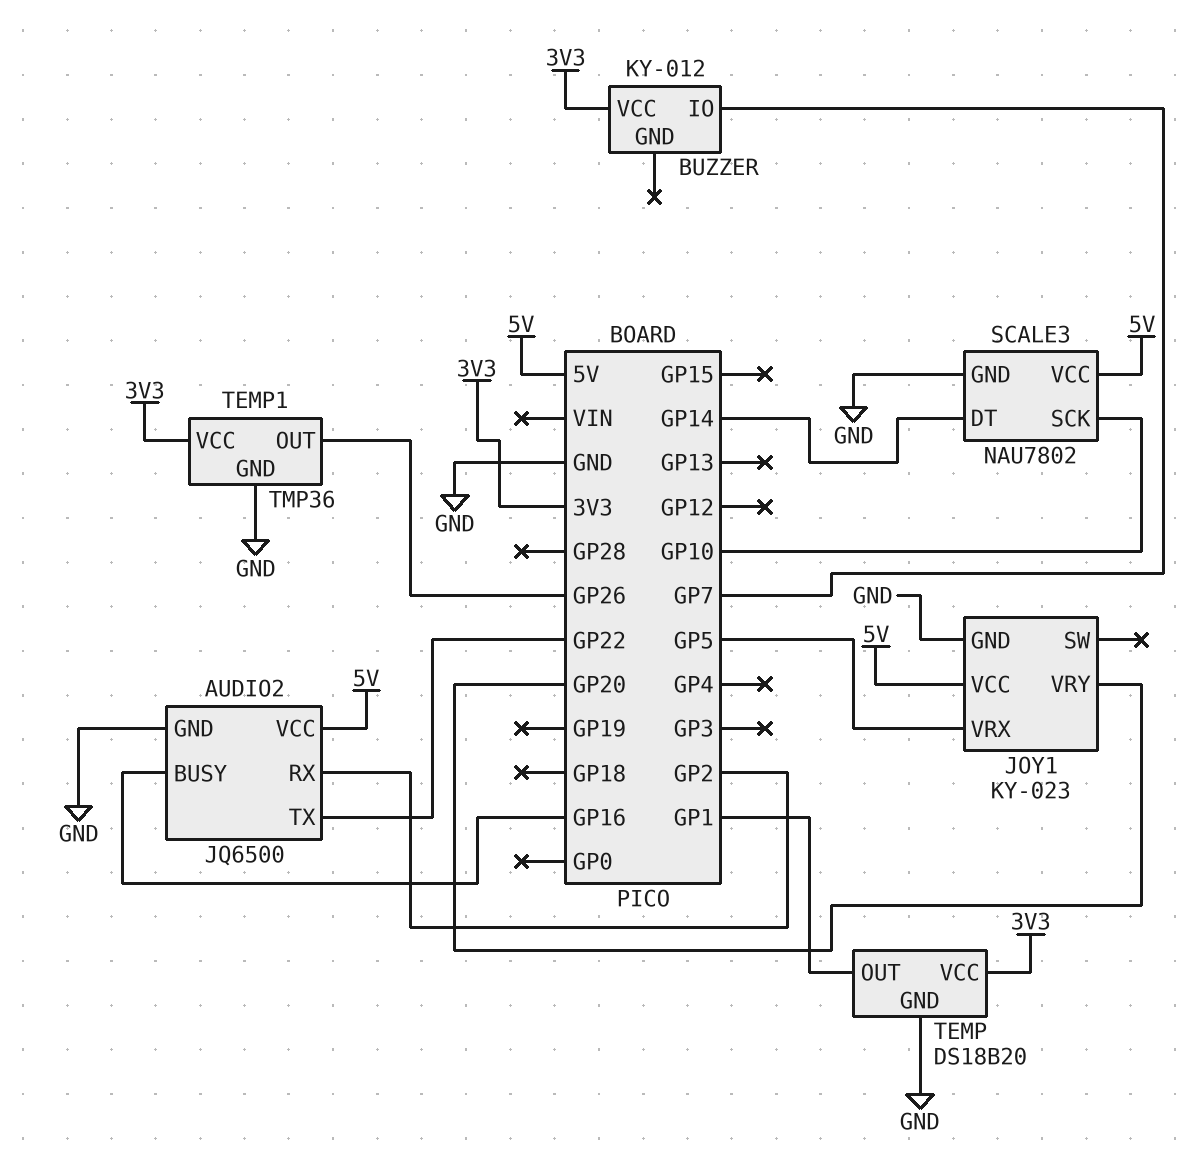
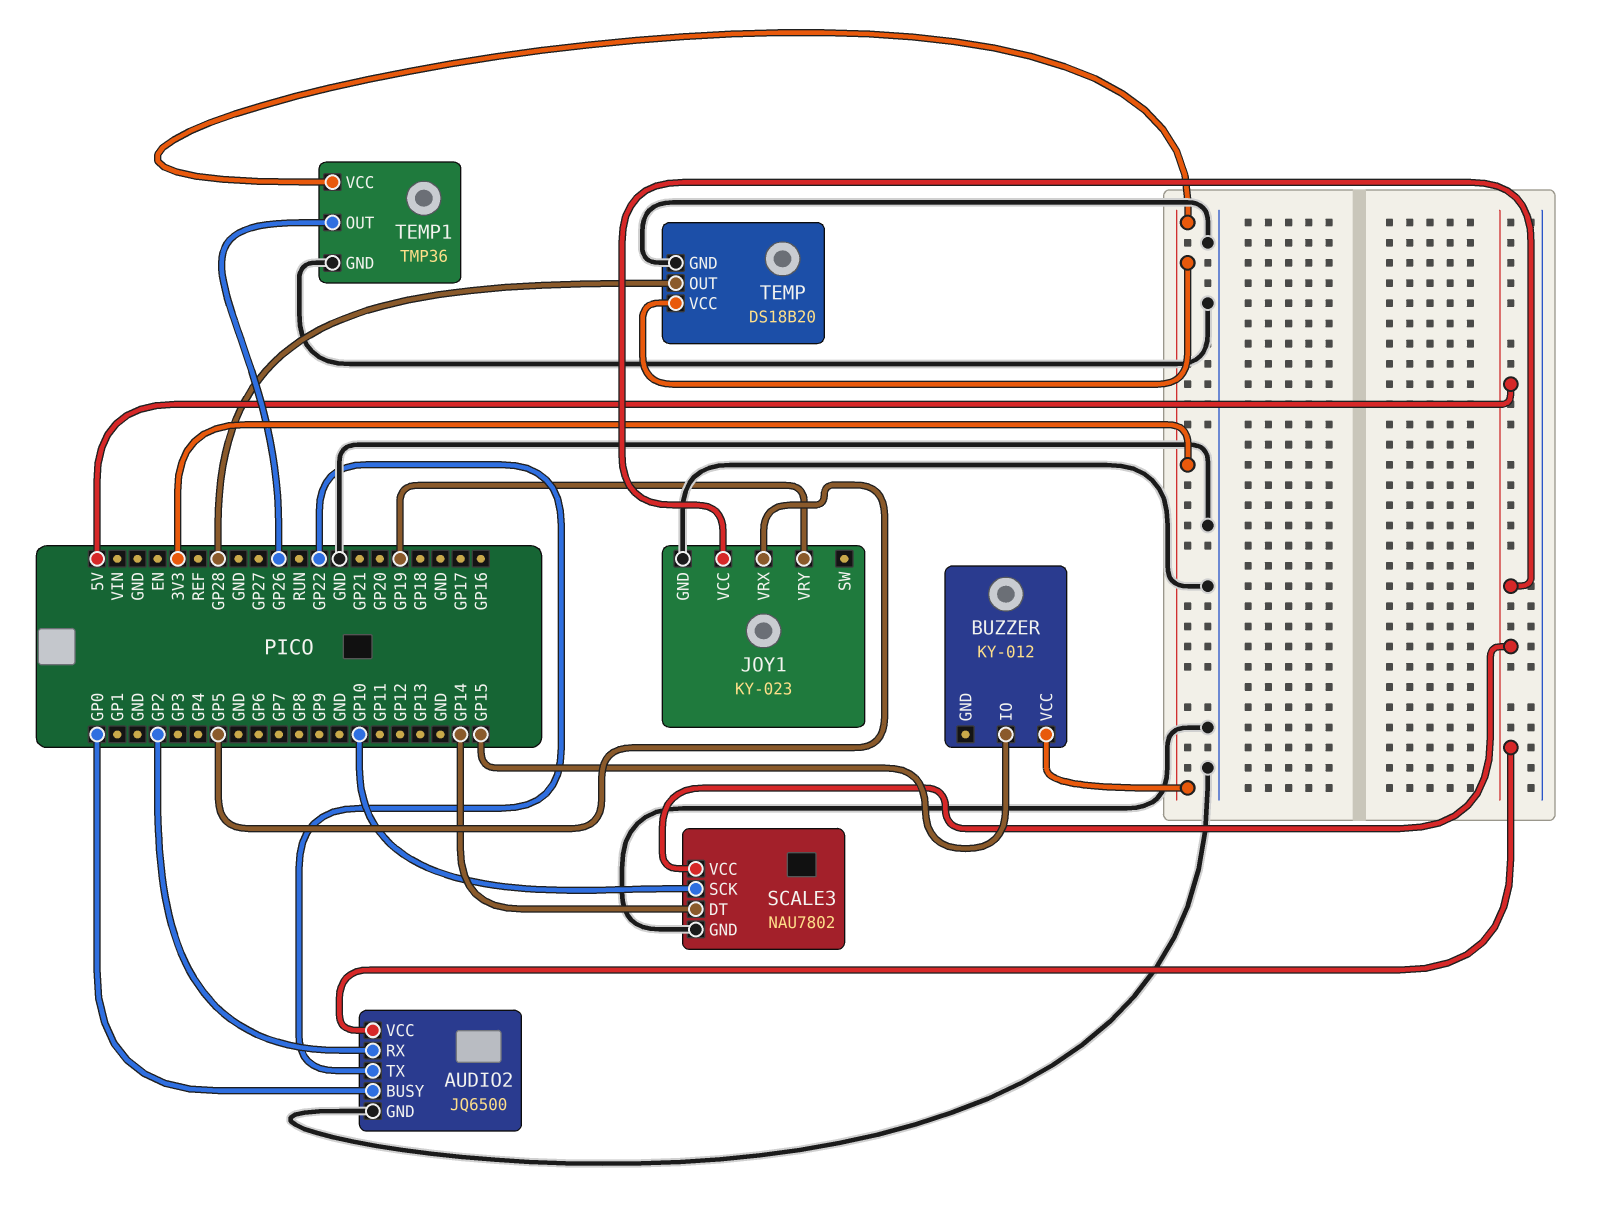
AUDIO2 pin BUSY: GP16 -> GP0
BUZZER pin IO: GP7 -> GP15
JOY1 pin VRY: GP20 -> GP19
TEMP pin OUT: GP1 -> GP28

